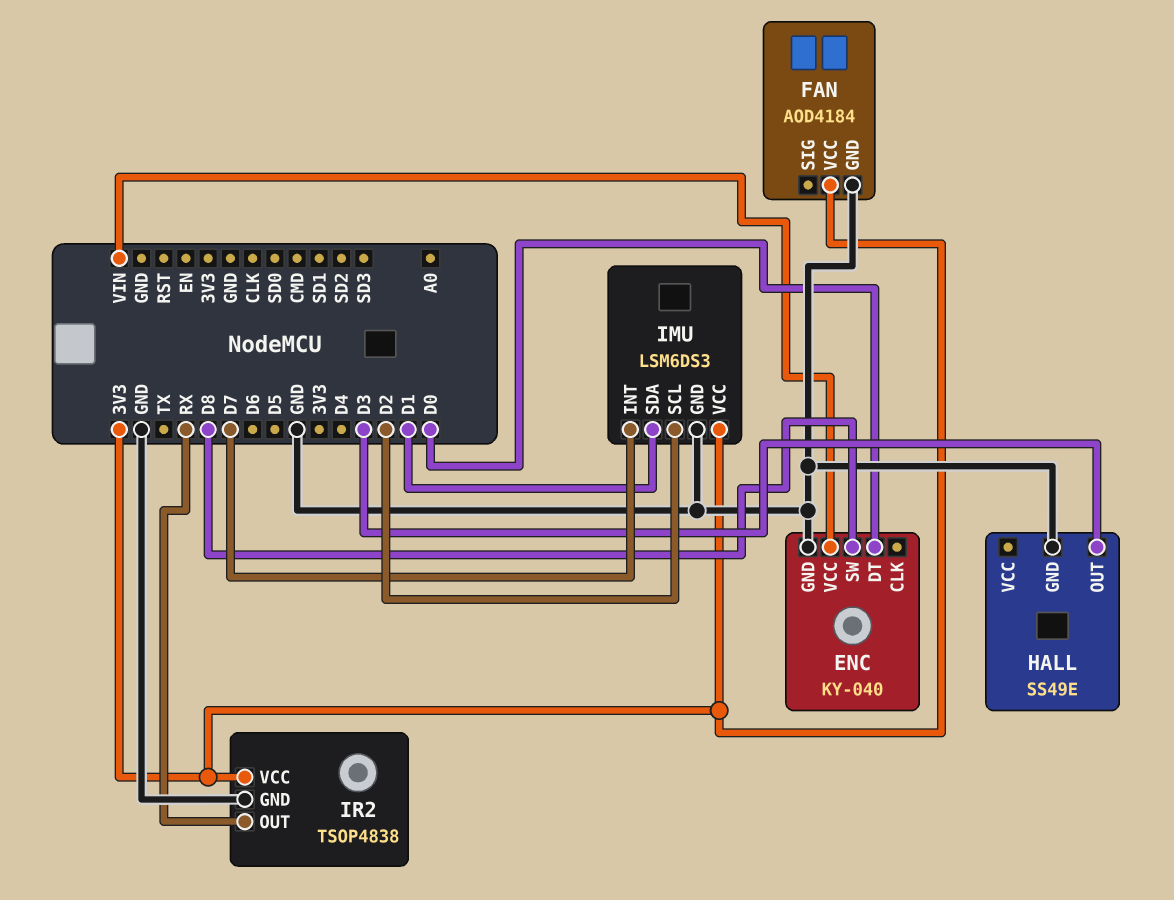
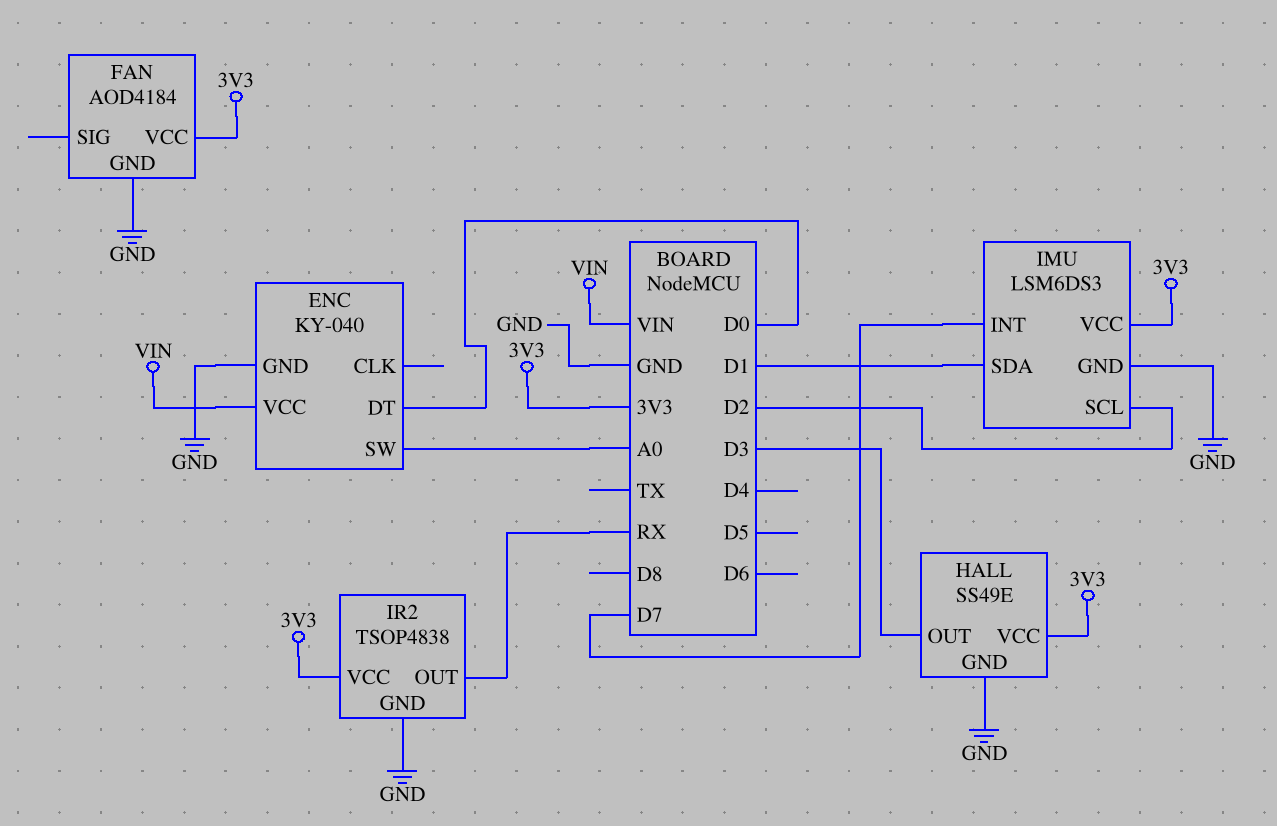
ENC pin SW: D8 -> A0
HALL pin VCC: none -> 3V3

